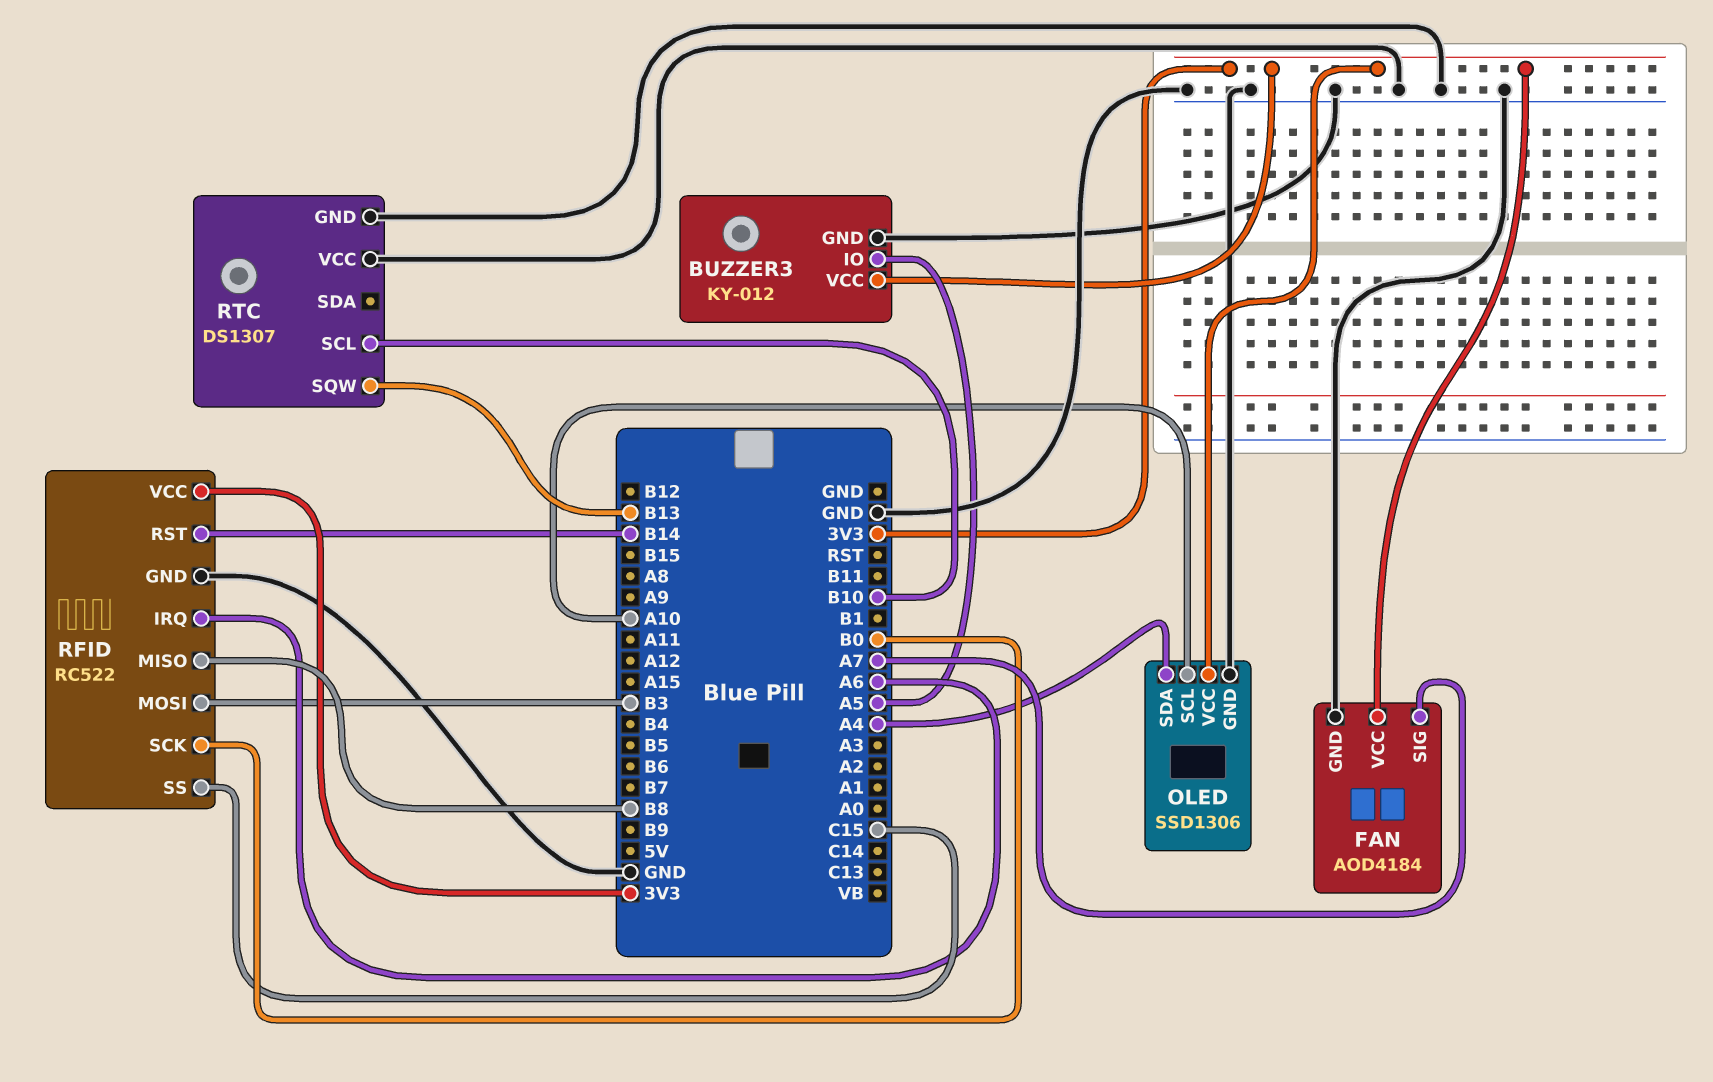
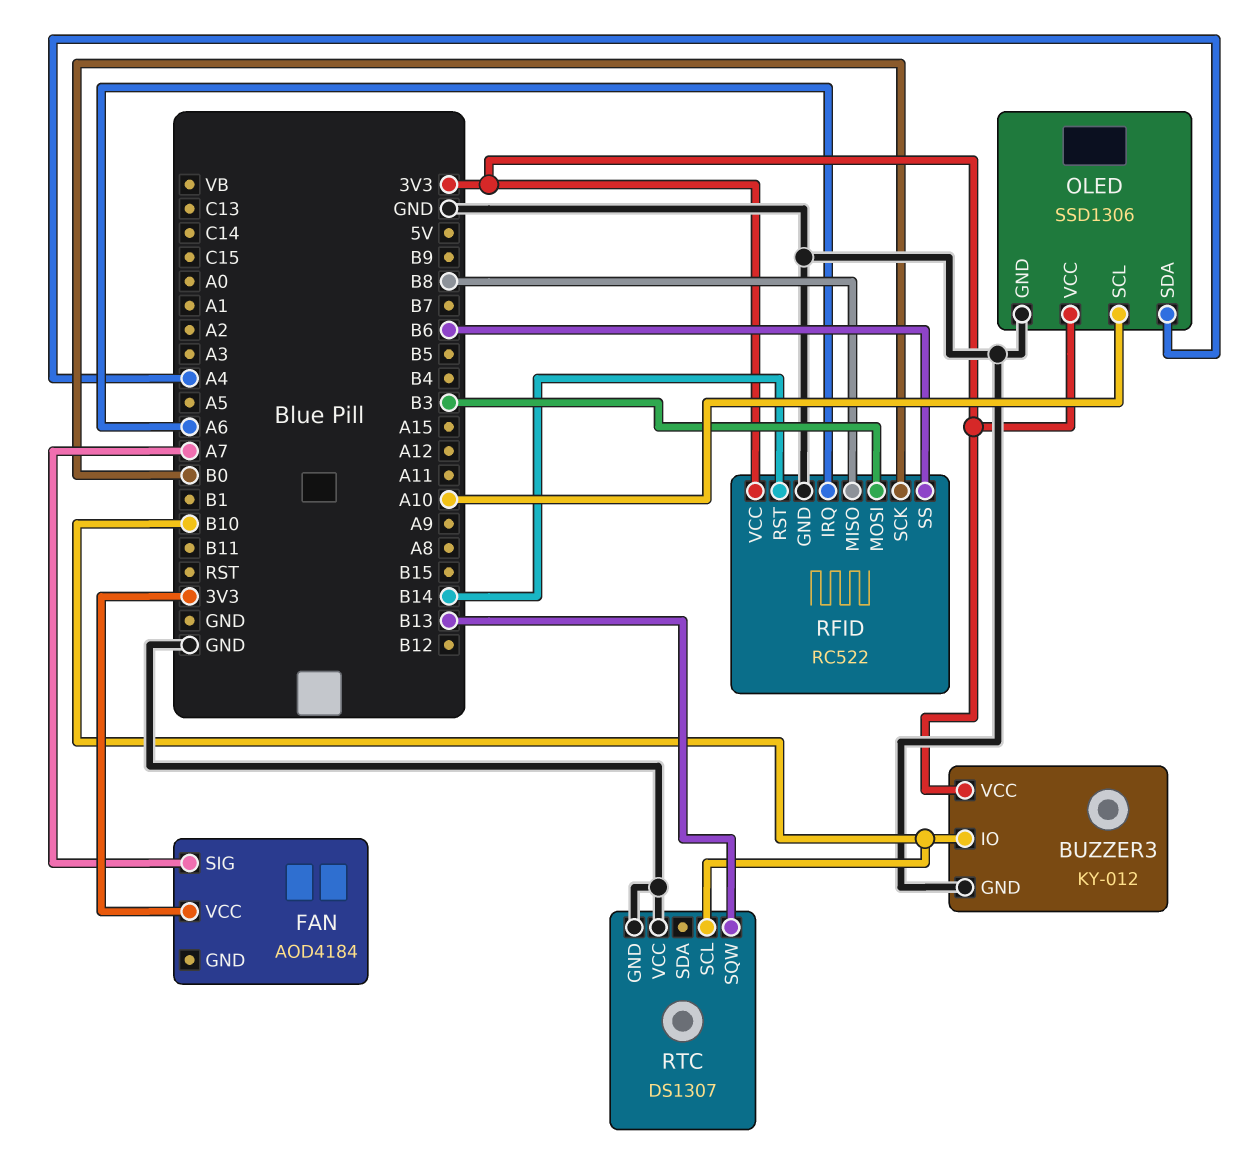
BUZZER3 pin IO: A5 -> B10
FAN pin GND: GND -> none
RFID pin SS: C15 -> B6

